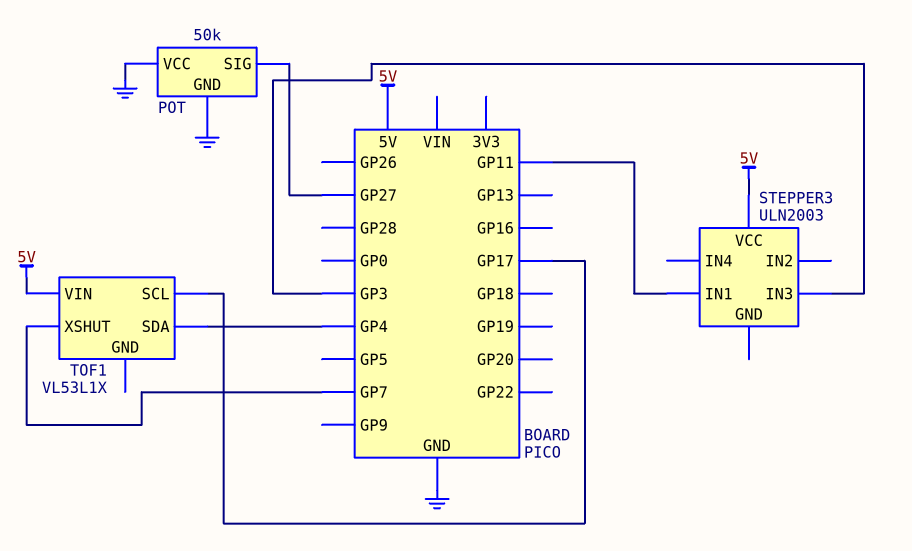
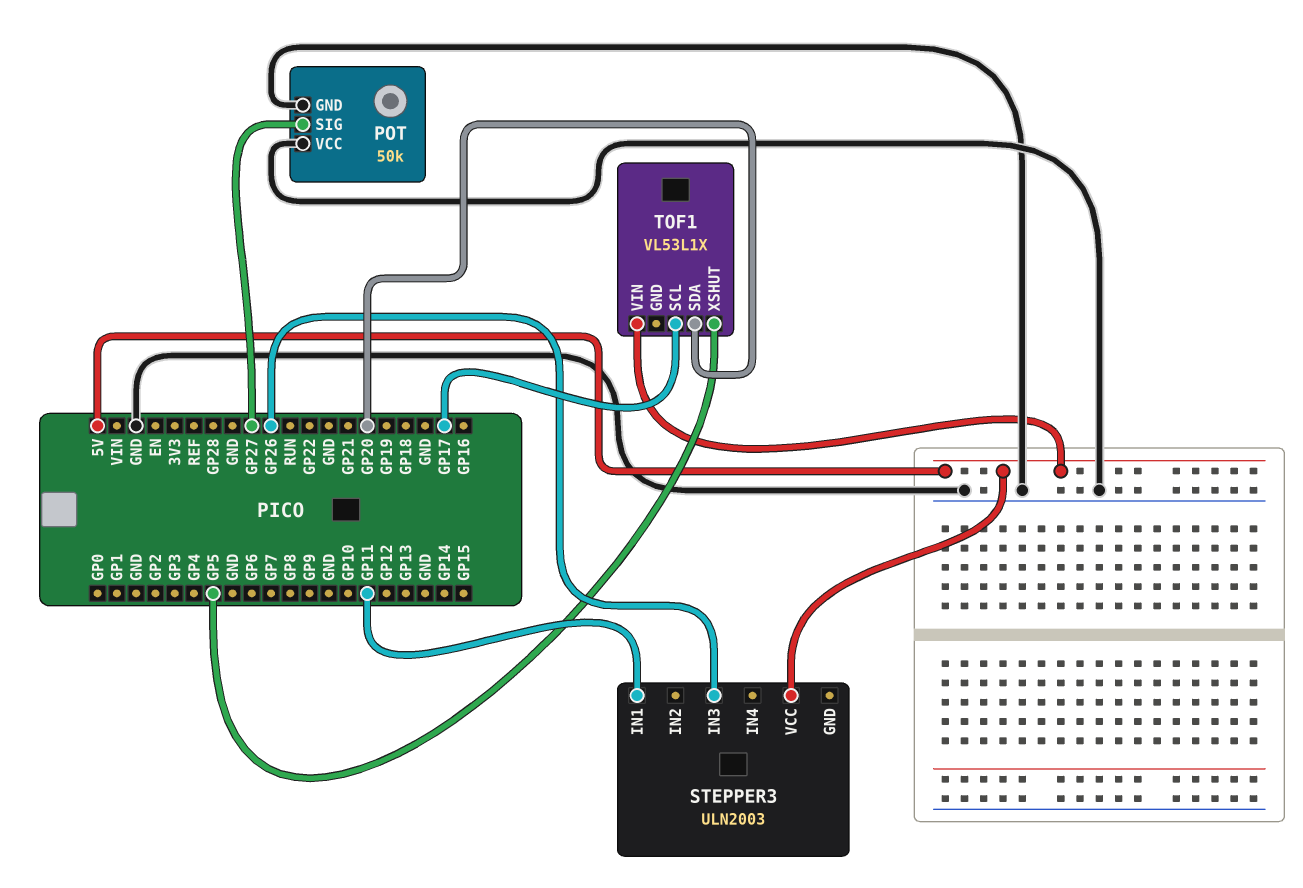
STEPPER3 pin IN3: GP3 -> GP26
TOF1 pin SDA: GP4 -> GP20
TOF1 pin XSHUT: GP7 -> GP5

